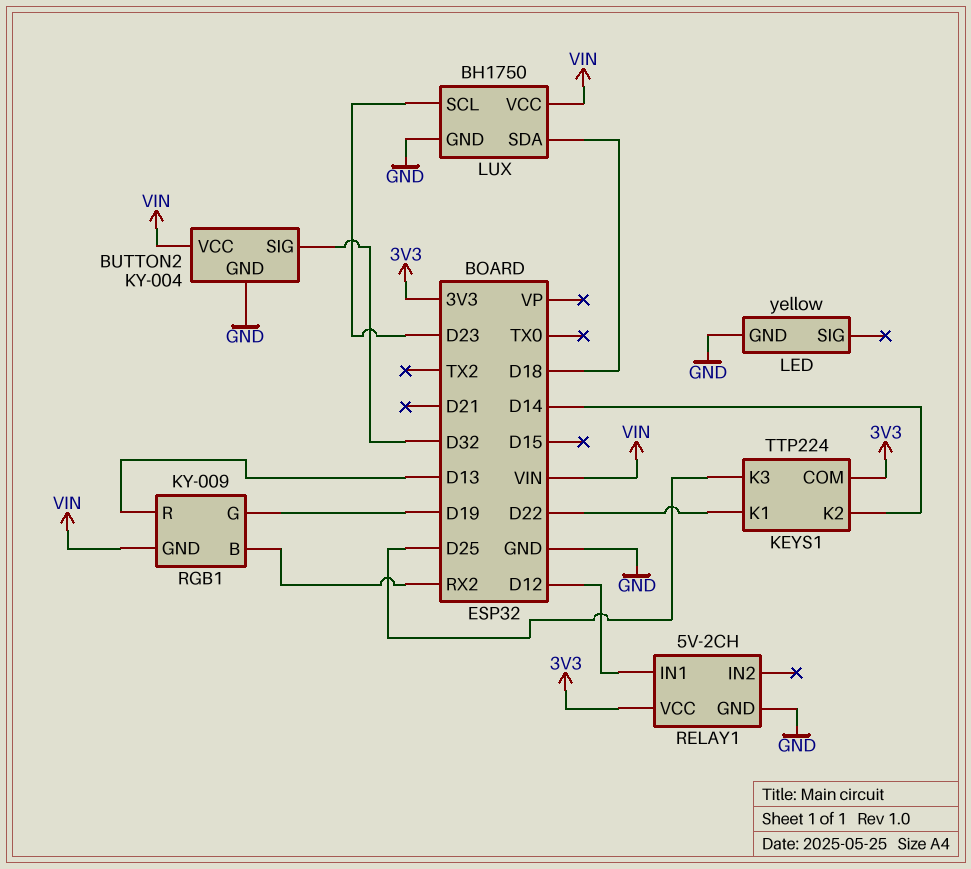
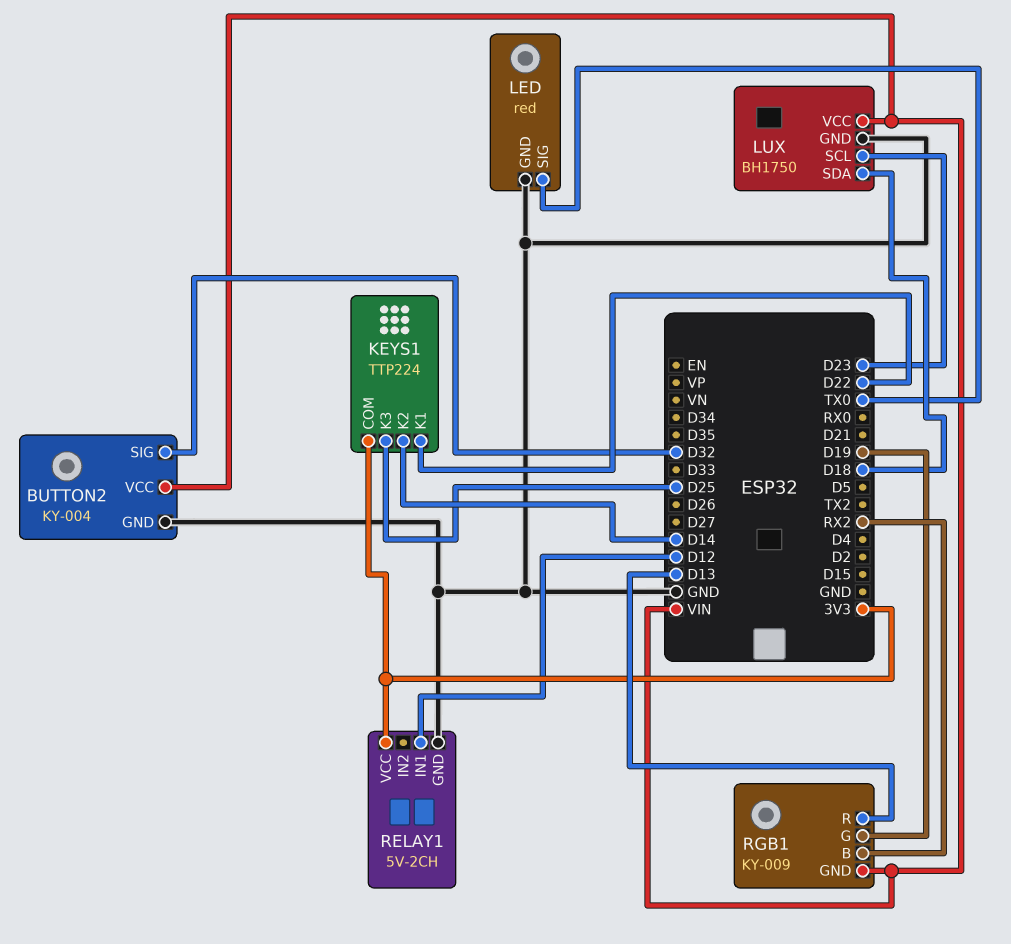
LED: yellow -> red
LED pin SIG: none -> TX0

